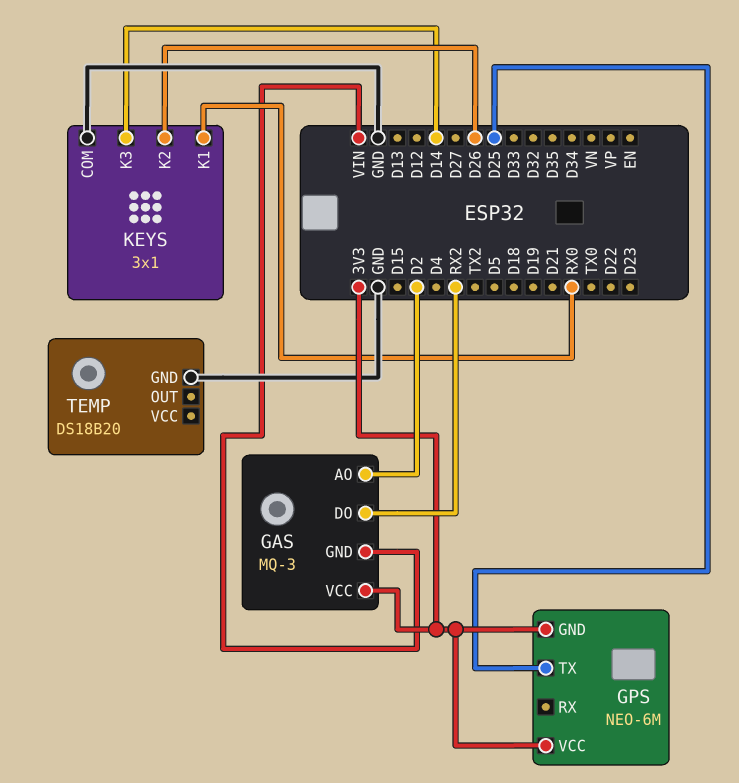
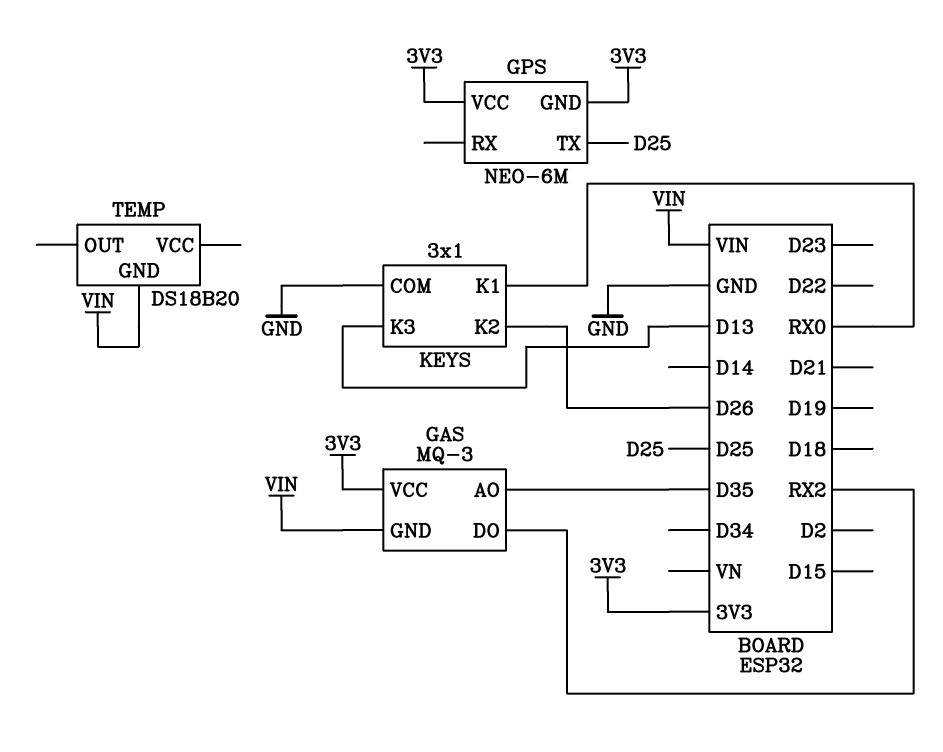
GAS pin AO: D2 -> D35
KEYS pin K3: D14 -> D13
TEMP pin GND: GND -> VIN

